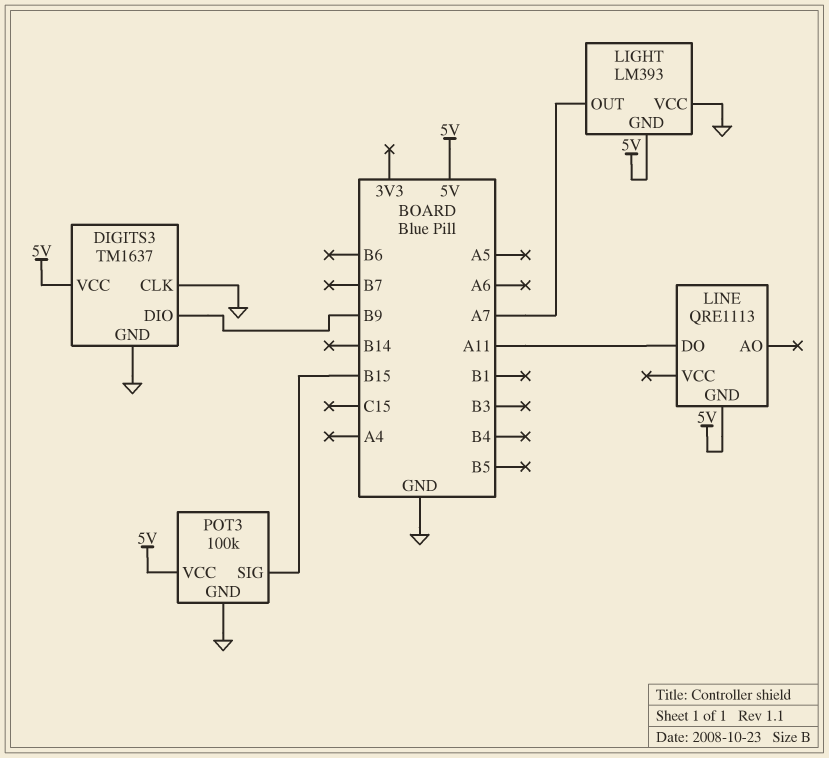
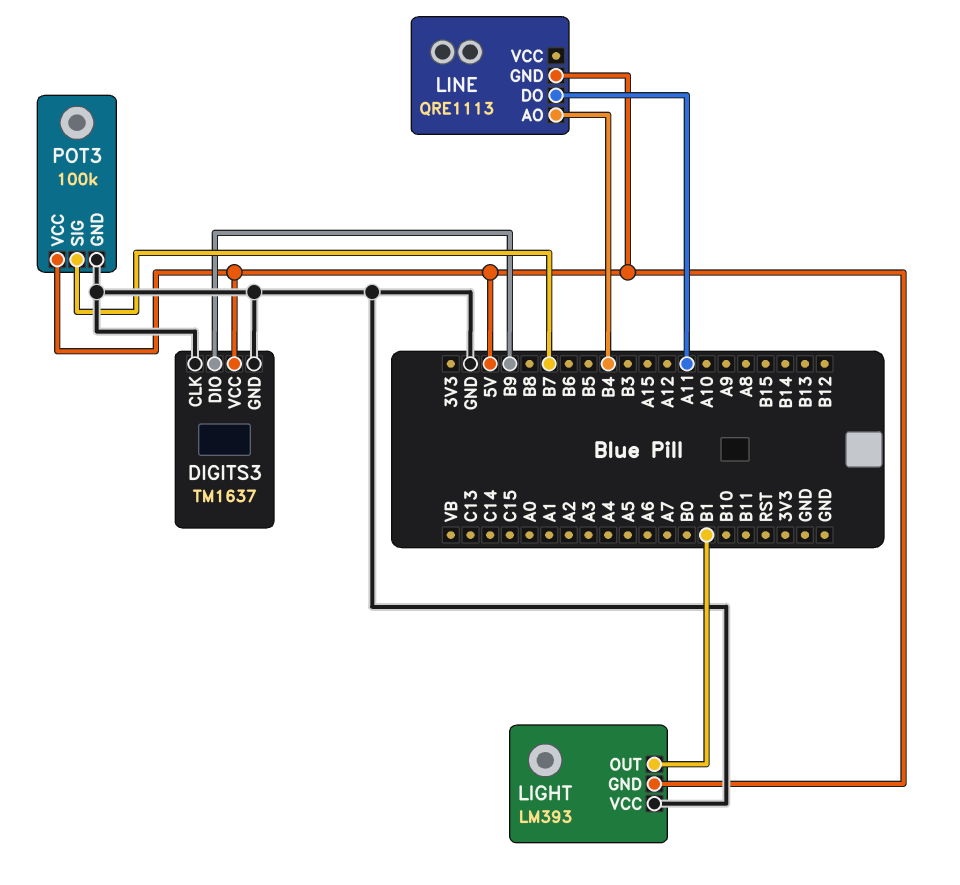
LIGHT pin OUT: A7 -> B1
LINE pin AO: none -> B4
POT3 pin SIG: B15 -> B7

